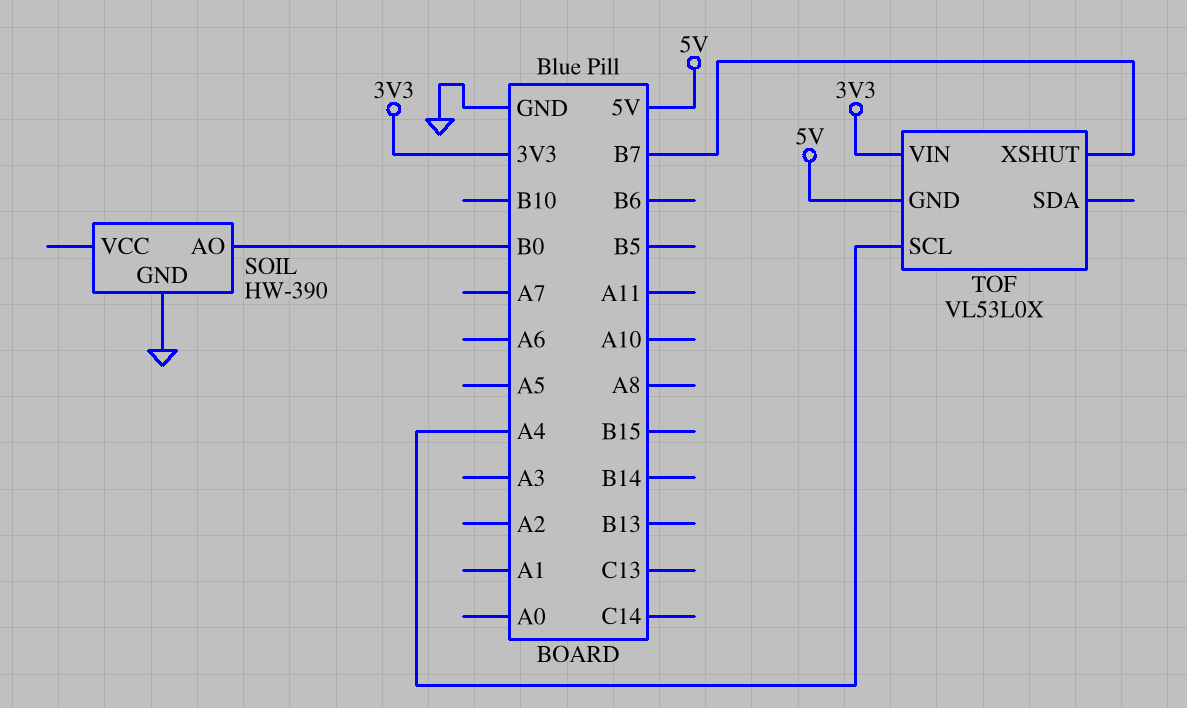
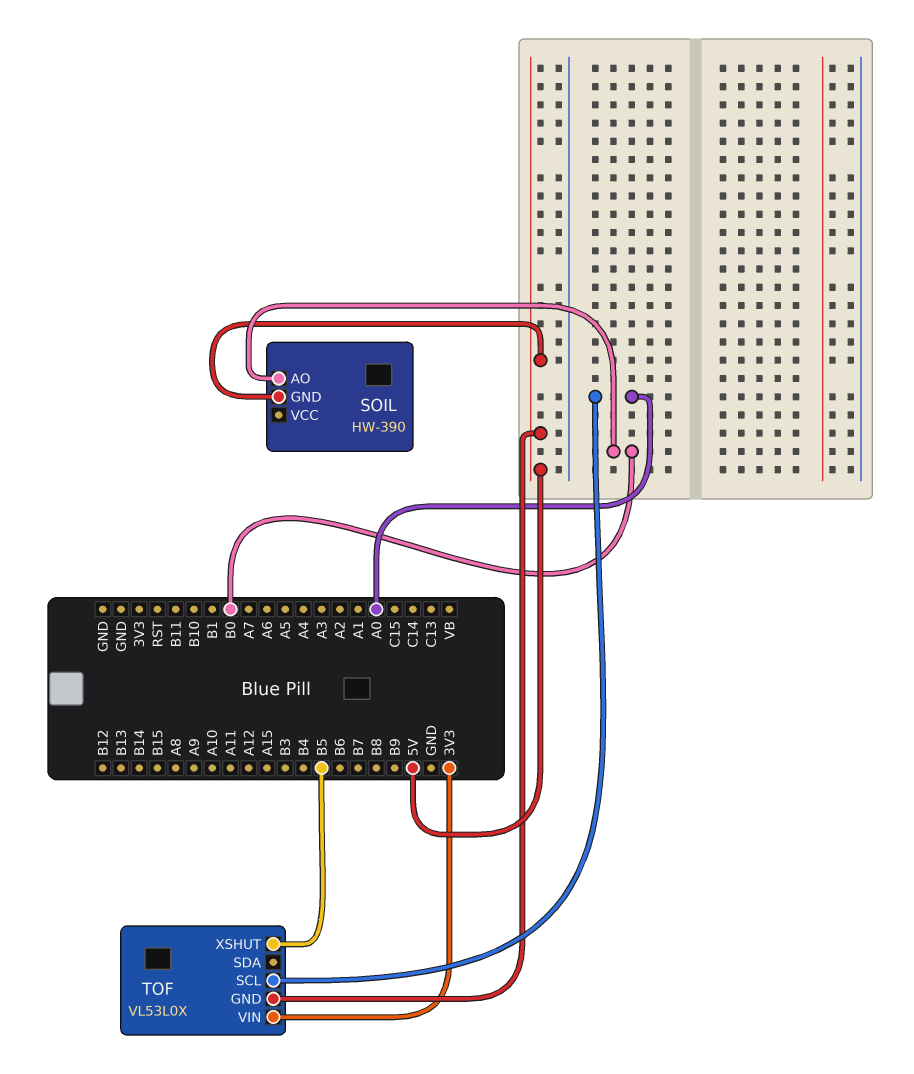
SOIL pin GND: GND -> 5V
TOF pin SCL: A4 -> A0
TOF pin XSHUT: B7 -> B5

